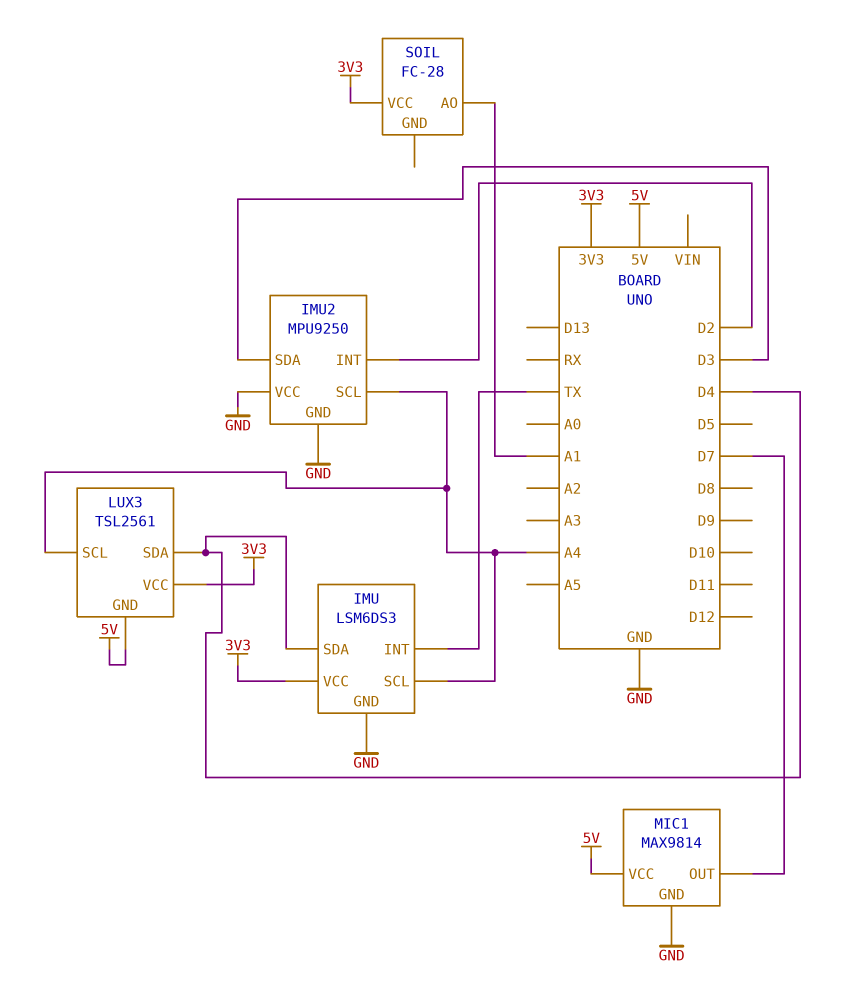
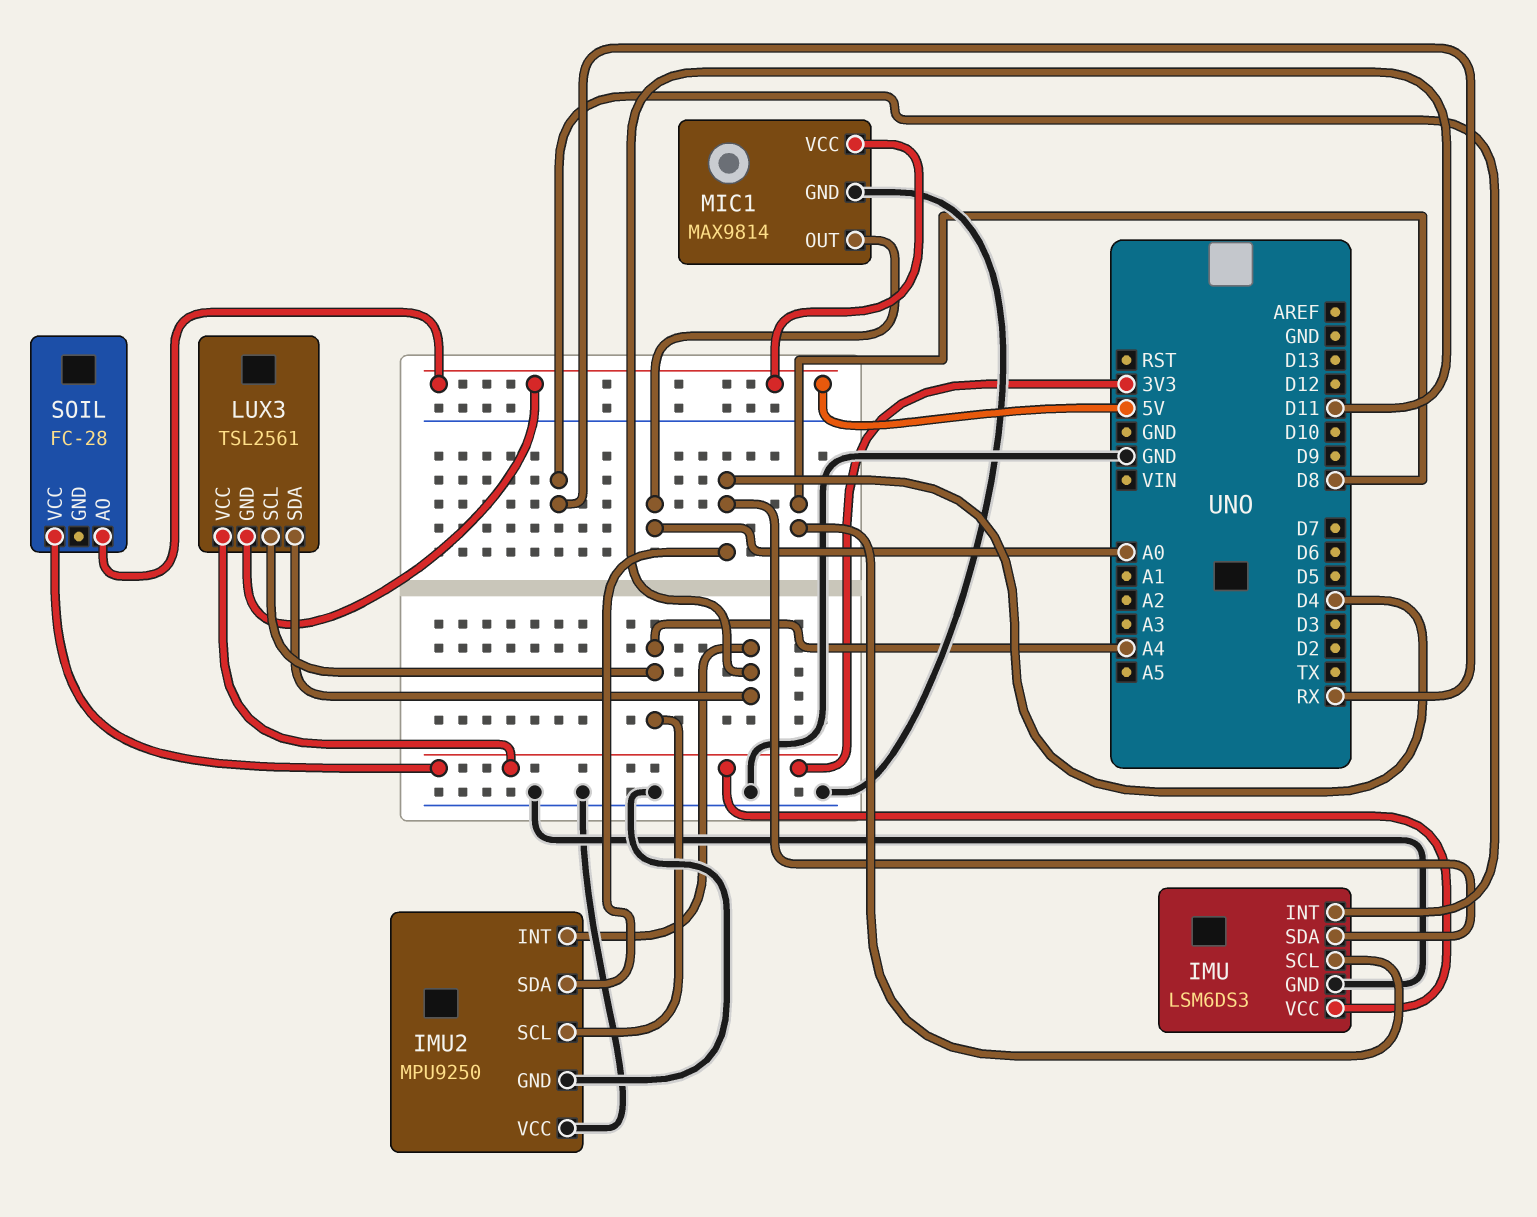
IMU pin INT: TX -> RX
IMU pin SCL: A4 -> D8
IMU2 pin INT: D2 -> D11
IMU2 pin SDA: D3 -> D4
LUX3 pin SDA: D4 -> D11
MIC1 pin OUT: D7 -> A0
SOIL pin AO: A1 -> 5V

